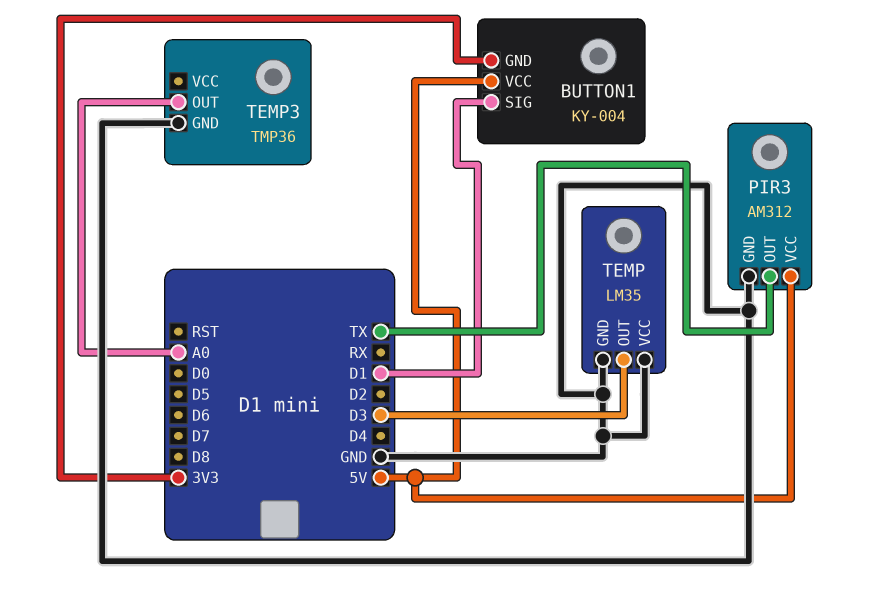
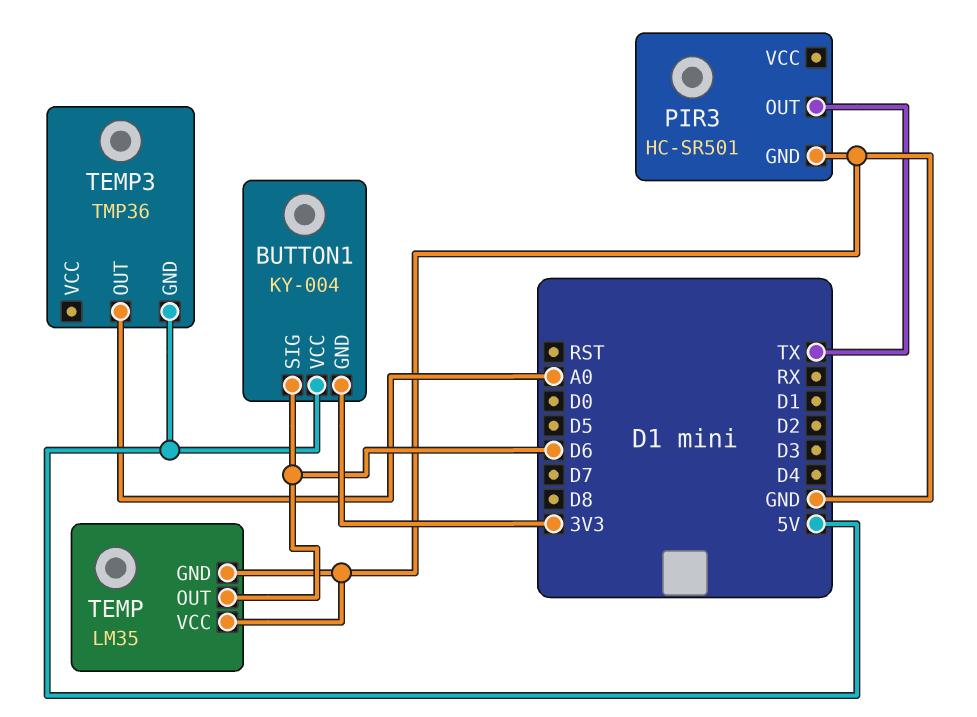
BUTTON1 pin SIG: D1 -> D6
PIR3: AM312 -> HC-SR501
PIR3 pin VCC: 5V -> none
TEMP pin OUT: D3 -> D6
TEMP3 pin GND: GND -> 5V

